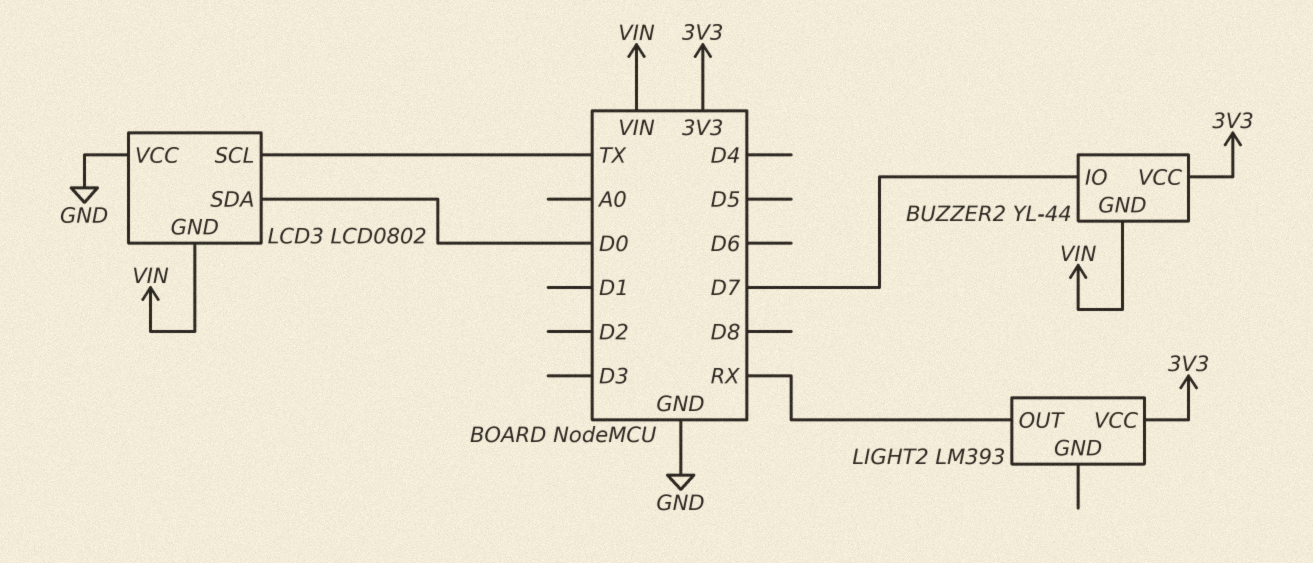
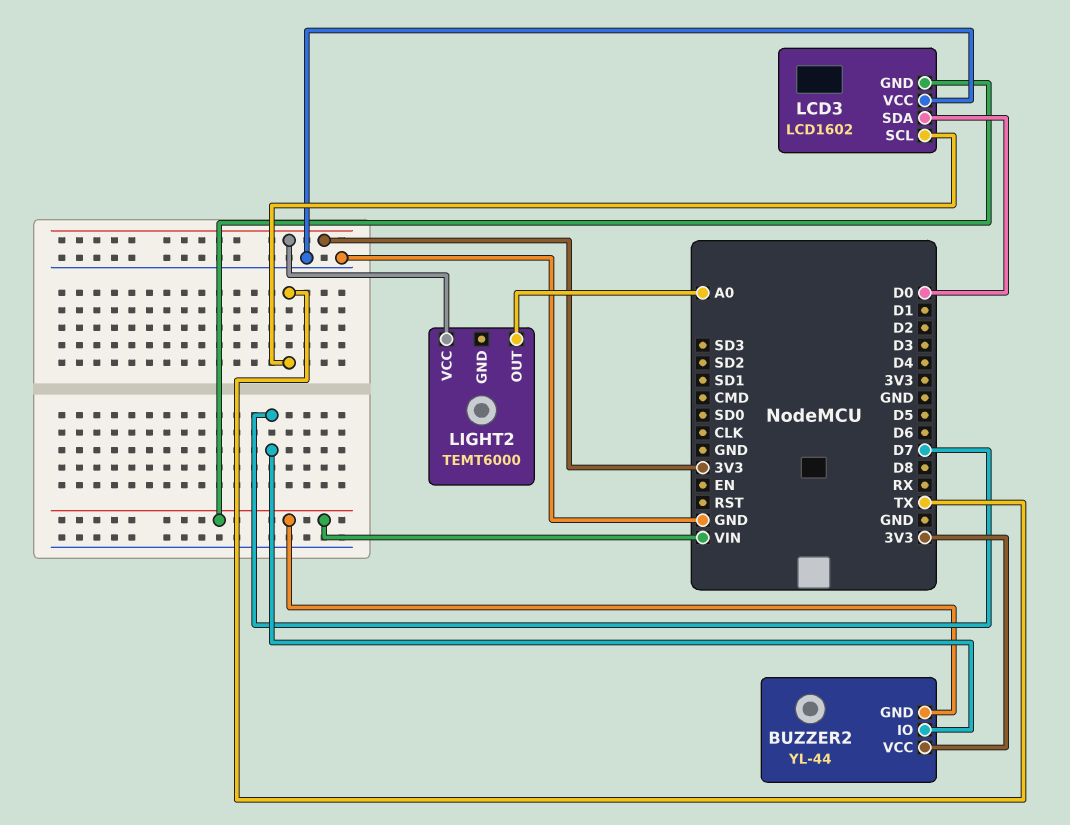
LCD3: LCD0802 -> LCD1602
LIGHT2: LM393 -> TEMT6000
LIGHT2 pin OUT: RX -> A0

